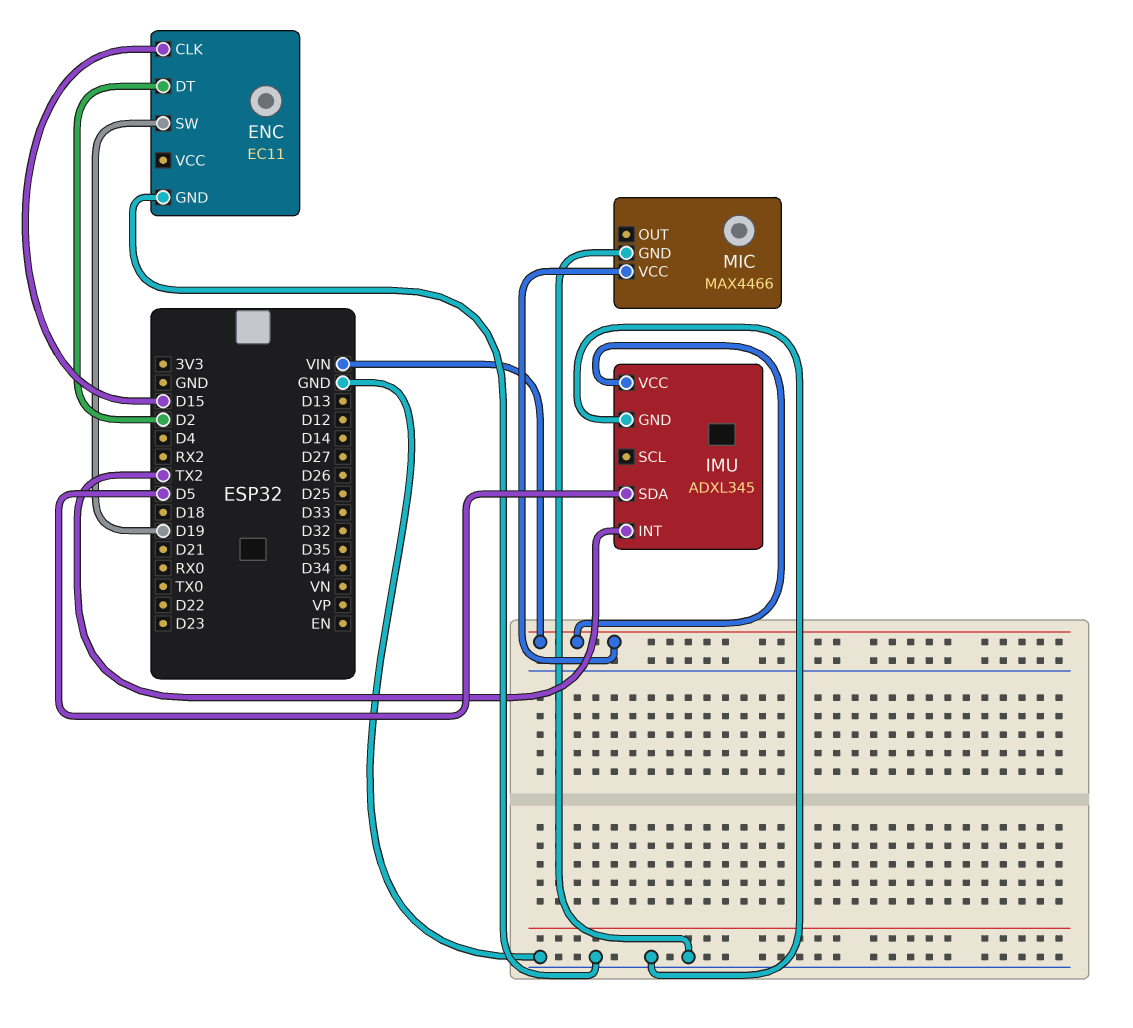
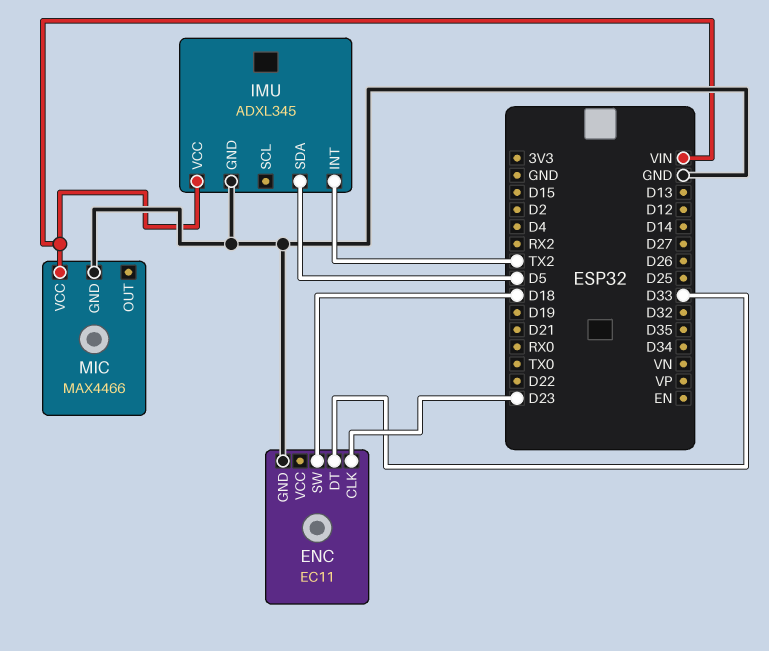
ENC pin CLK: D15 -> D23
ENC pin DT: D2 -> D33
ENC pin SW: D19 -> D18

